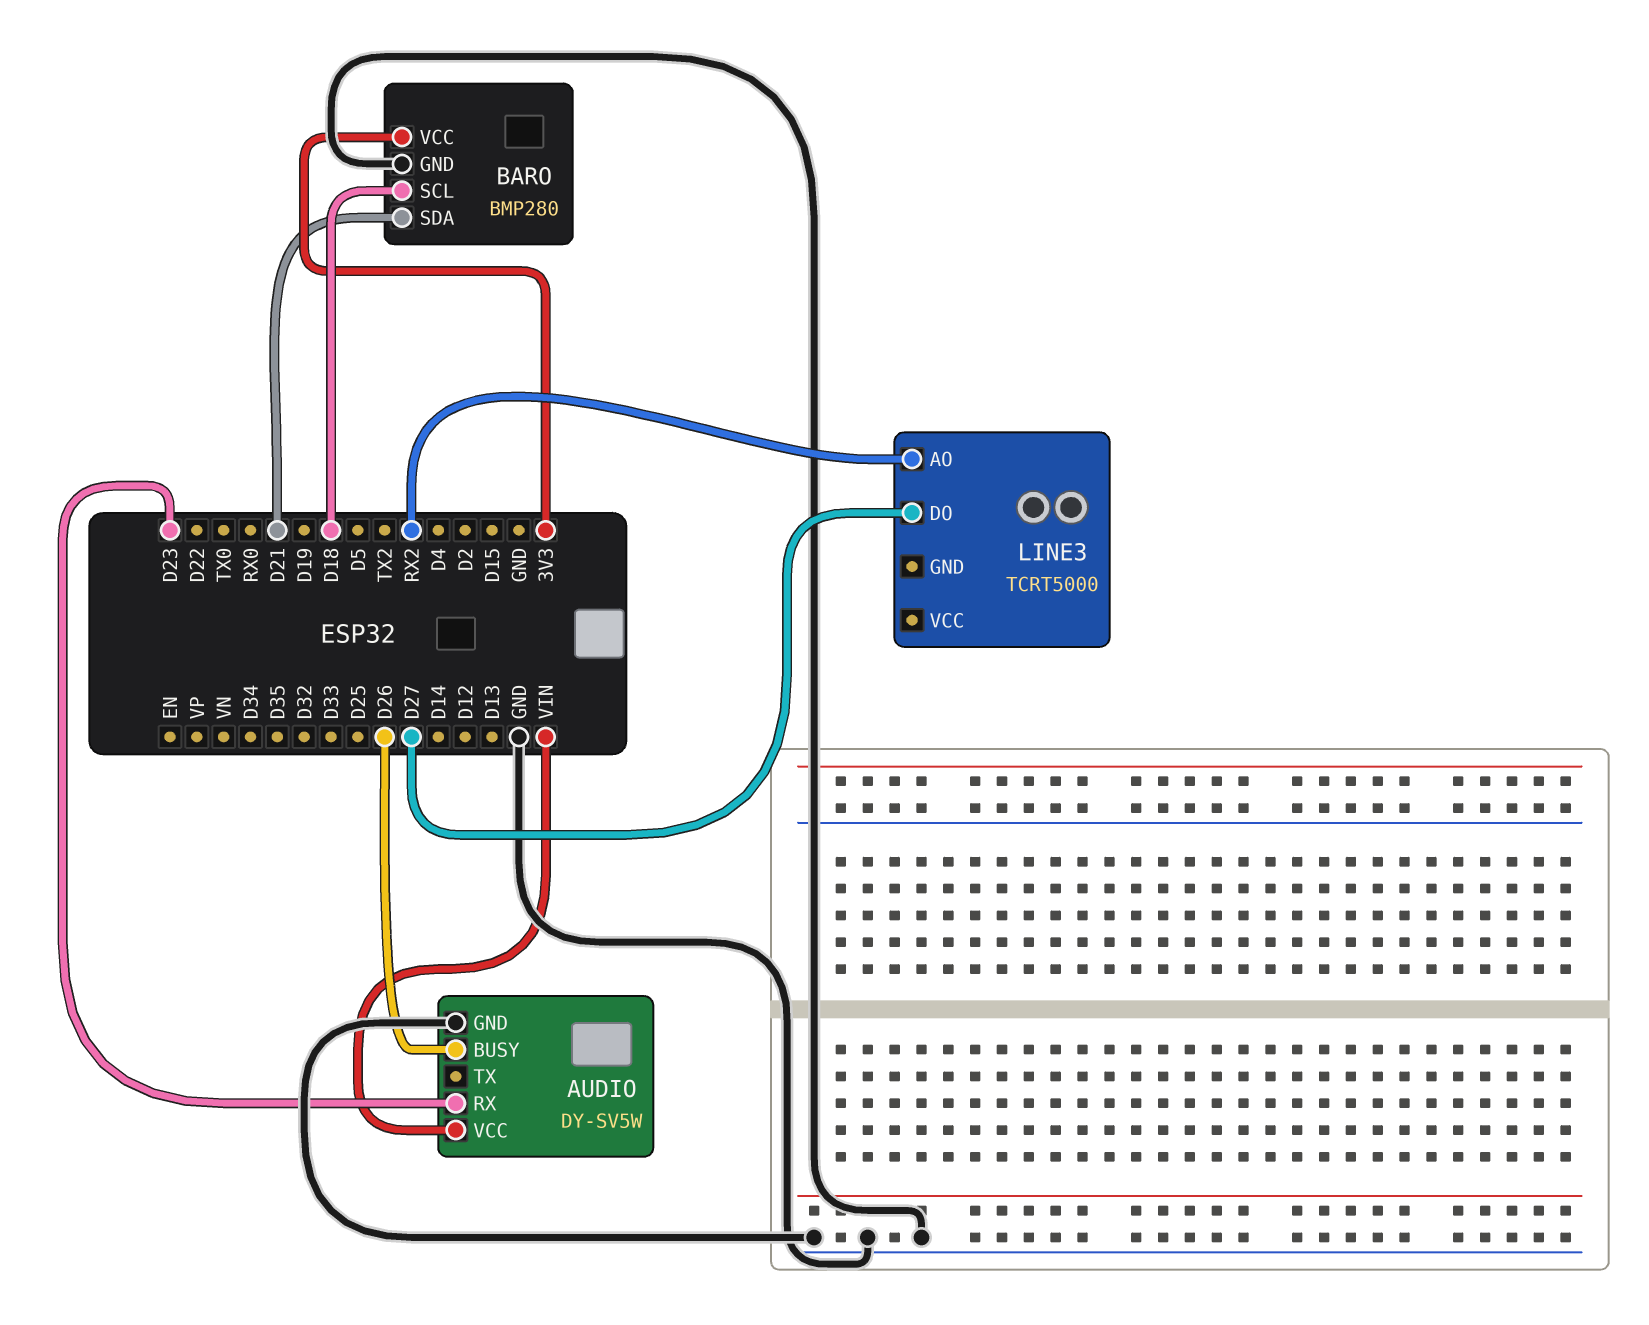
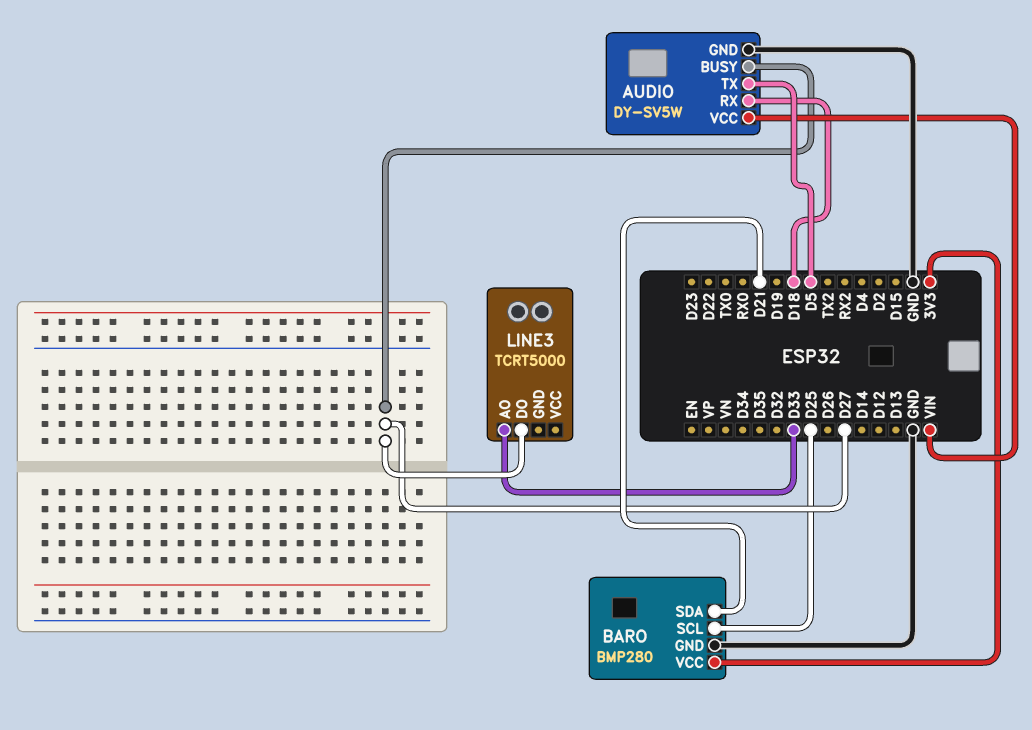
AUDIO pin BUSY: D26 -> D27
AUDIO pin RX: D23 -> D18
AUDIO pin TX: none -> D5
BARO pin SCL: D18 -> D25
LINE3 pin AO: RX2 -> D33

